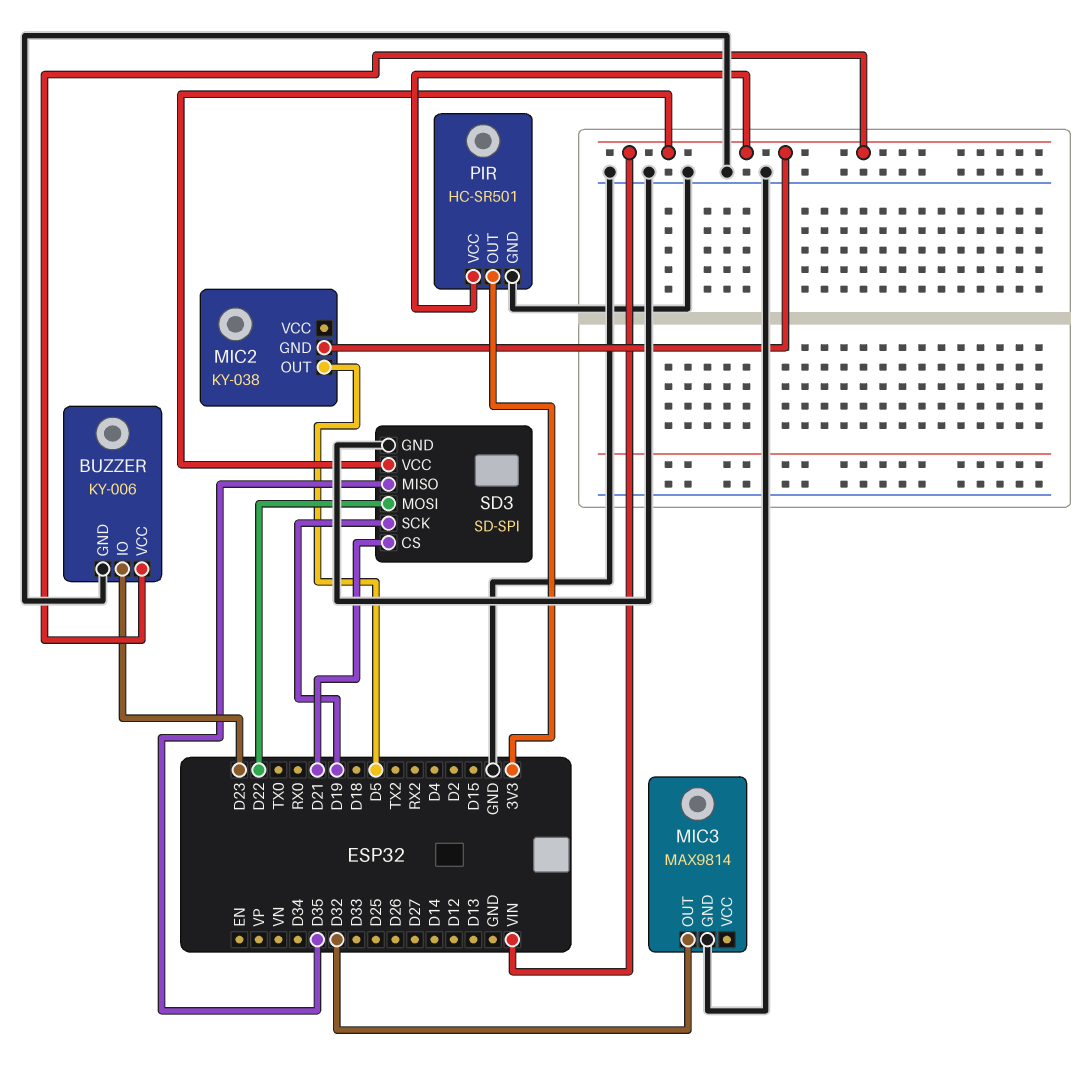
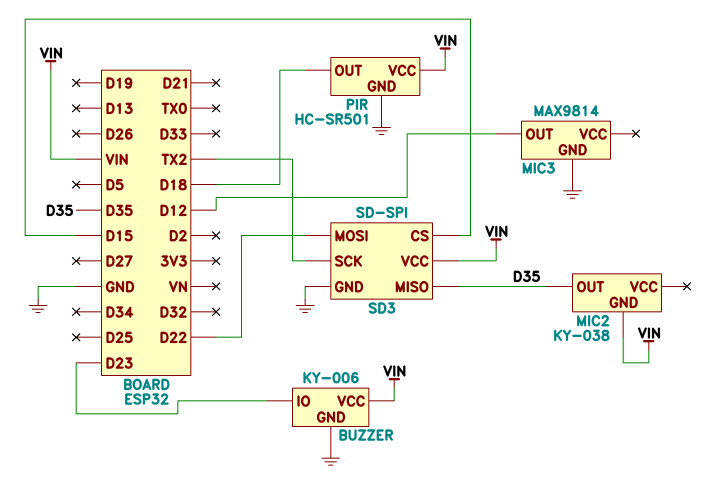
MIC2 pin OUT: D5 -> D35
MIC3 pin OUT: D32 -> D12
PIR pin OUT: 3V3 -> D18
SD3 pin CS: D21 -> D15
SD3 pin SCK: D19 -> TX2

